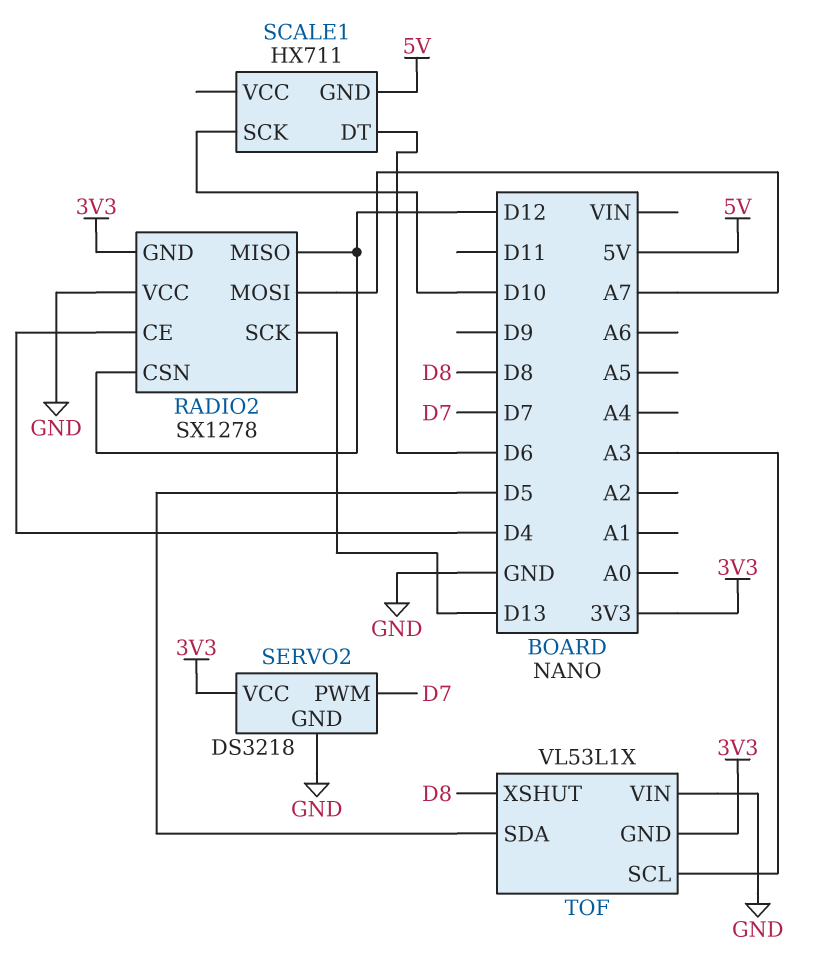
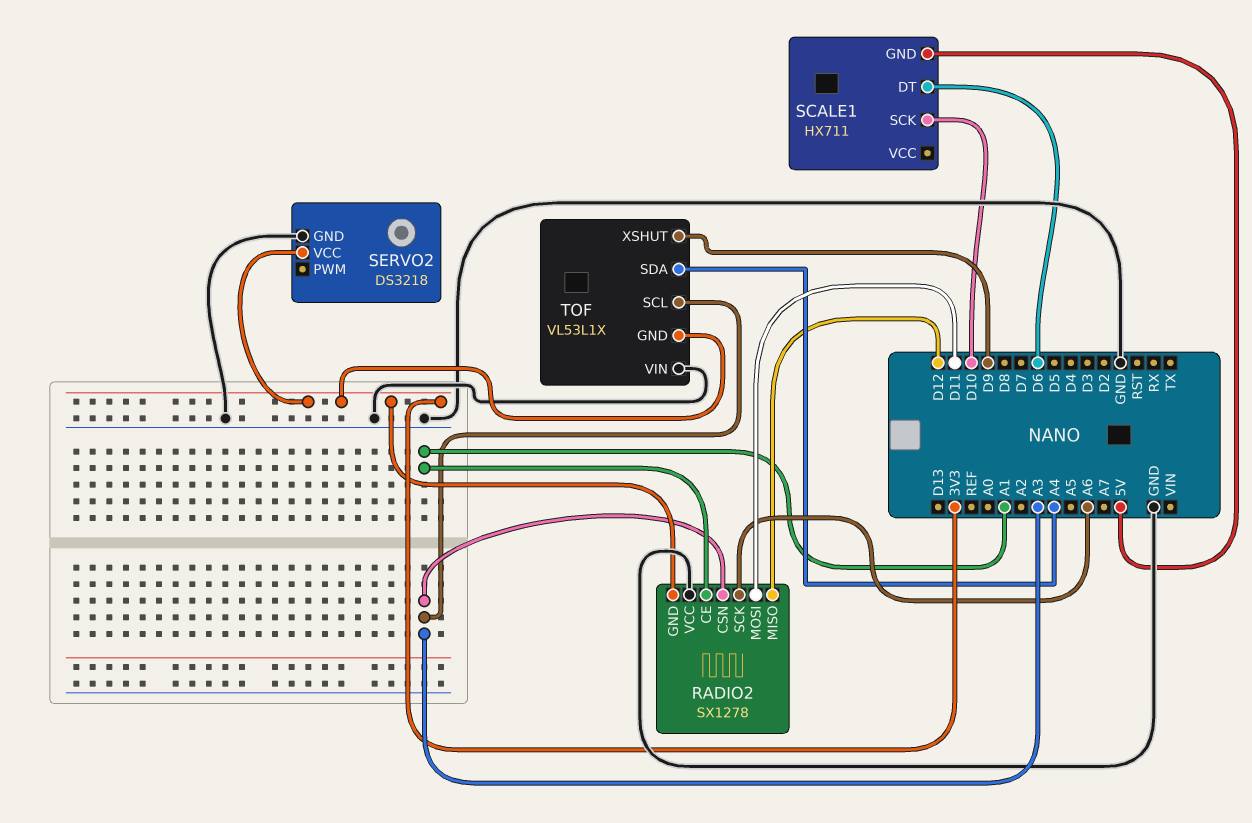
RADIO2 pin CE: D4 -> A1
RADIO2 pin CSN: D12 -> A3
RADIO2 pin MOSI: A7 -> D11
RADIO2 pin SCK: D13 -> A6
SERVO2 pin PWM: D7 -> none
TOF pin SDA: D5 -> A4
TOF pin XSHUT: D8 -> D9

